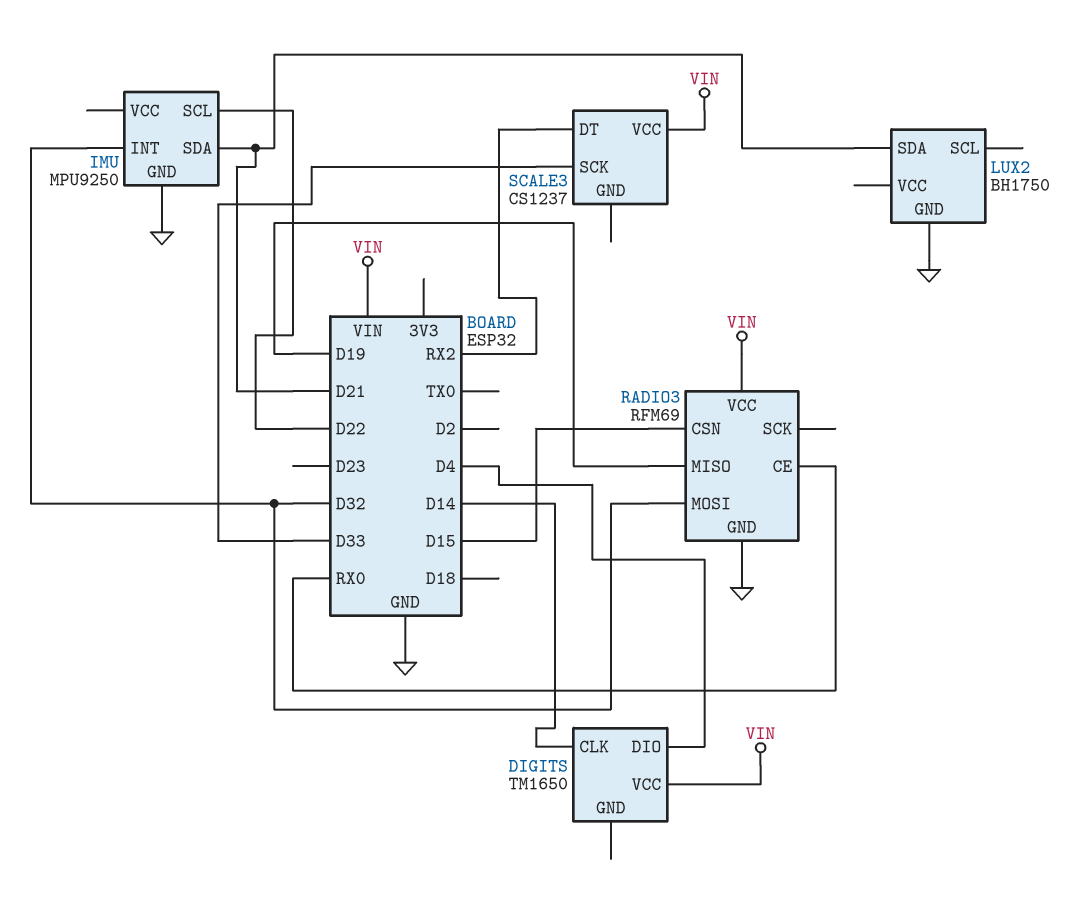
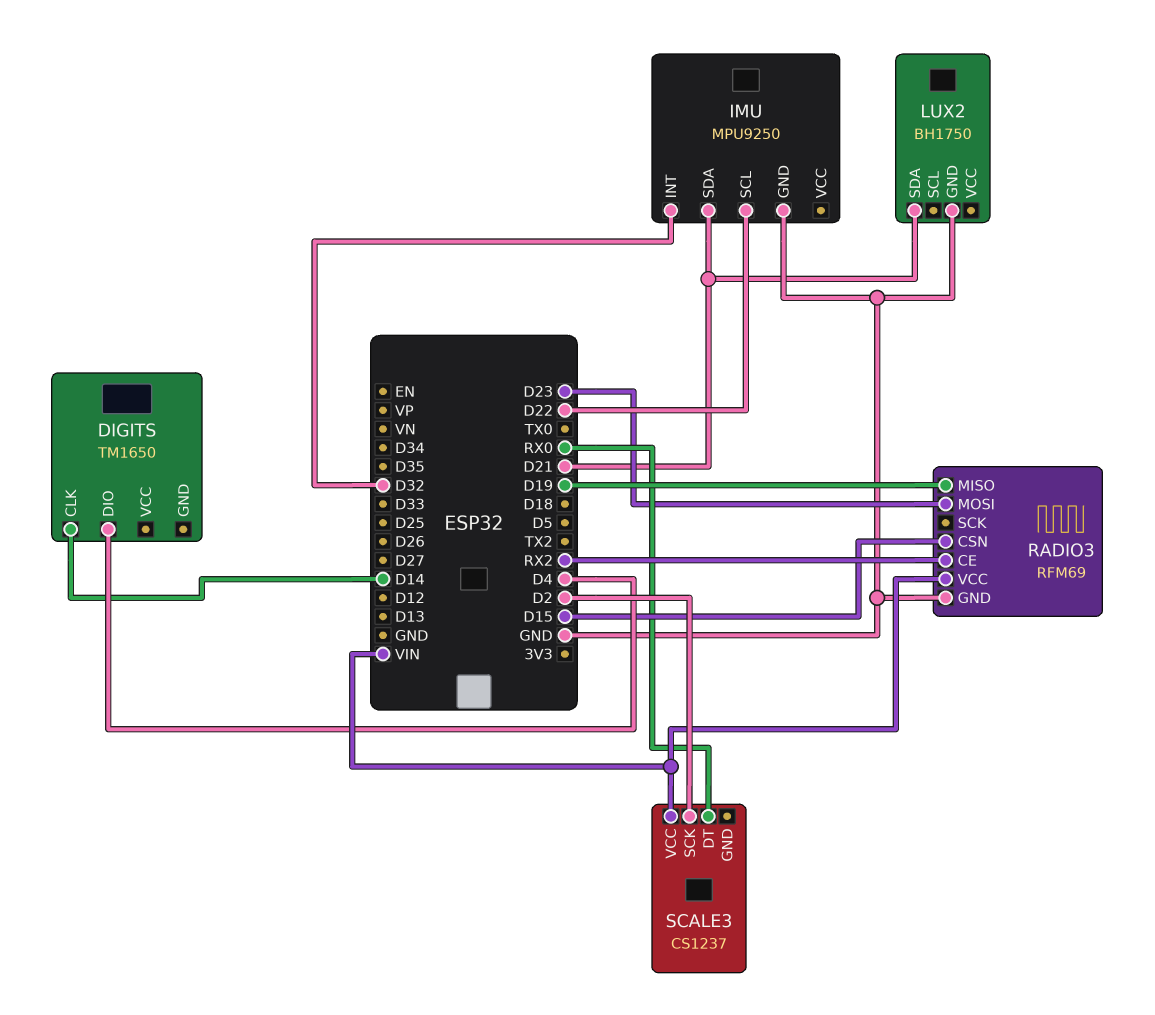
DIGITS pin VCC: VIN -> none
RADIO3 pin CE: RX0 -> RX2
RADIO3 pin MOSI: D32 -> D23
SCALE3 pin DT: RX2 -> RX0
SCALE3 pin SCK: D33 -> D2

